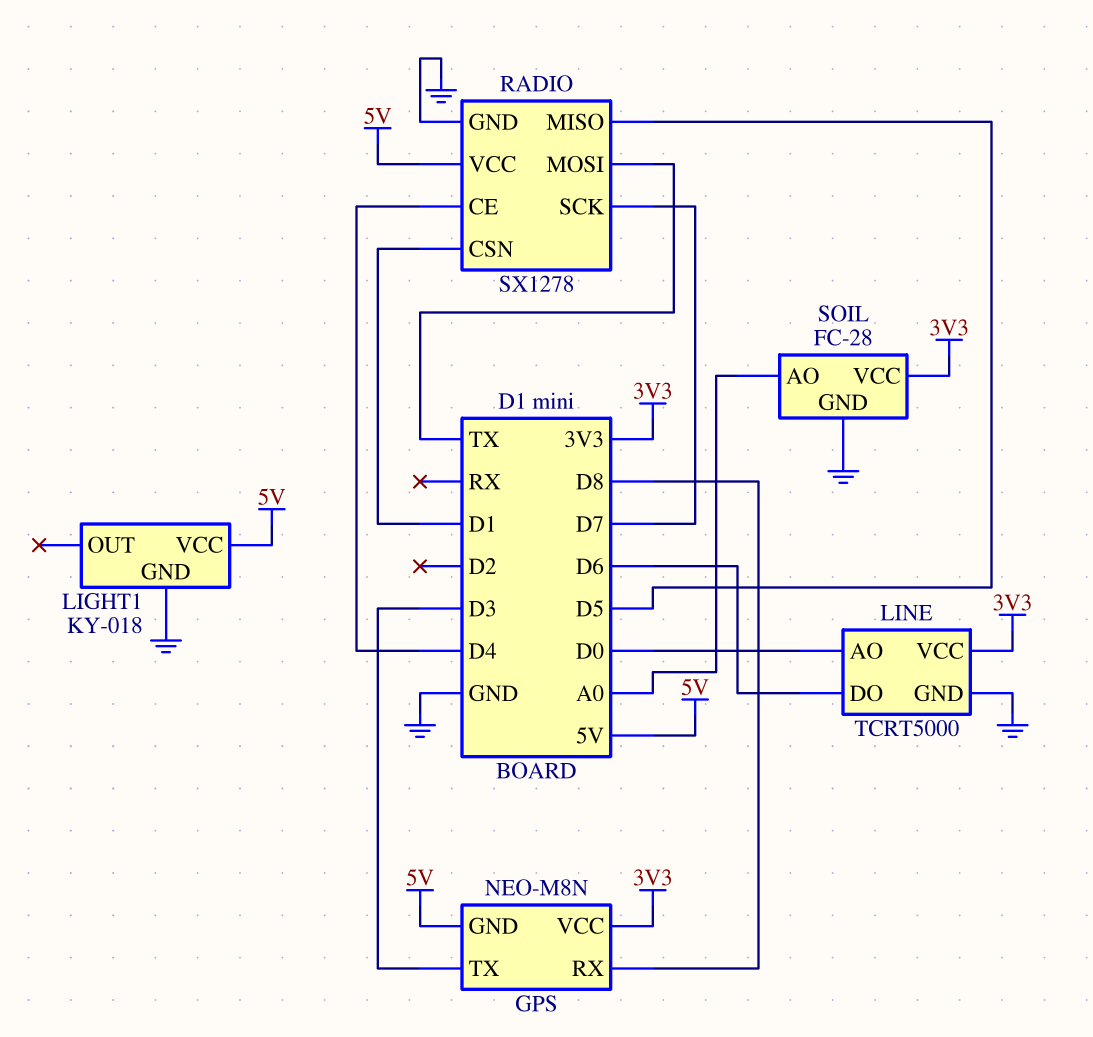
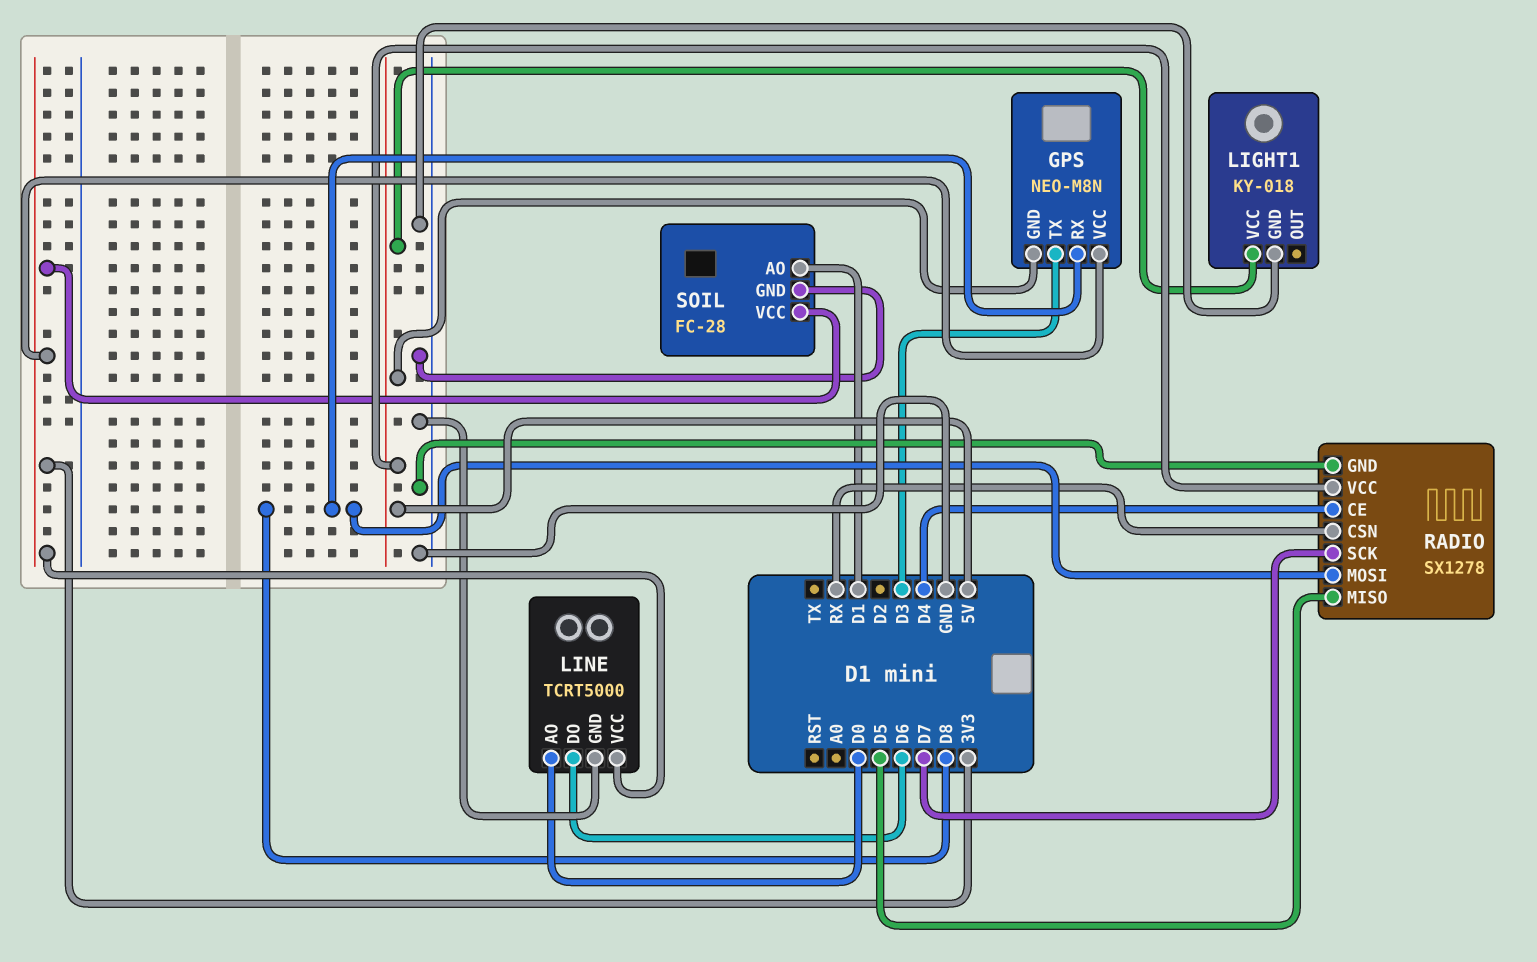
RADIO pin CSN: D1 -> RX
RADIO pin MOSI: TX -> D8
SOIL pin AO: A0 -> D1

